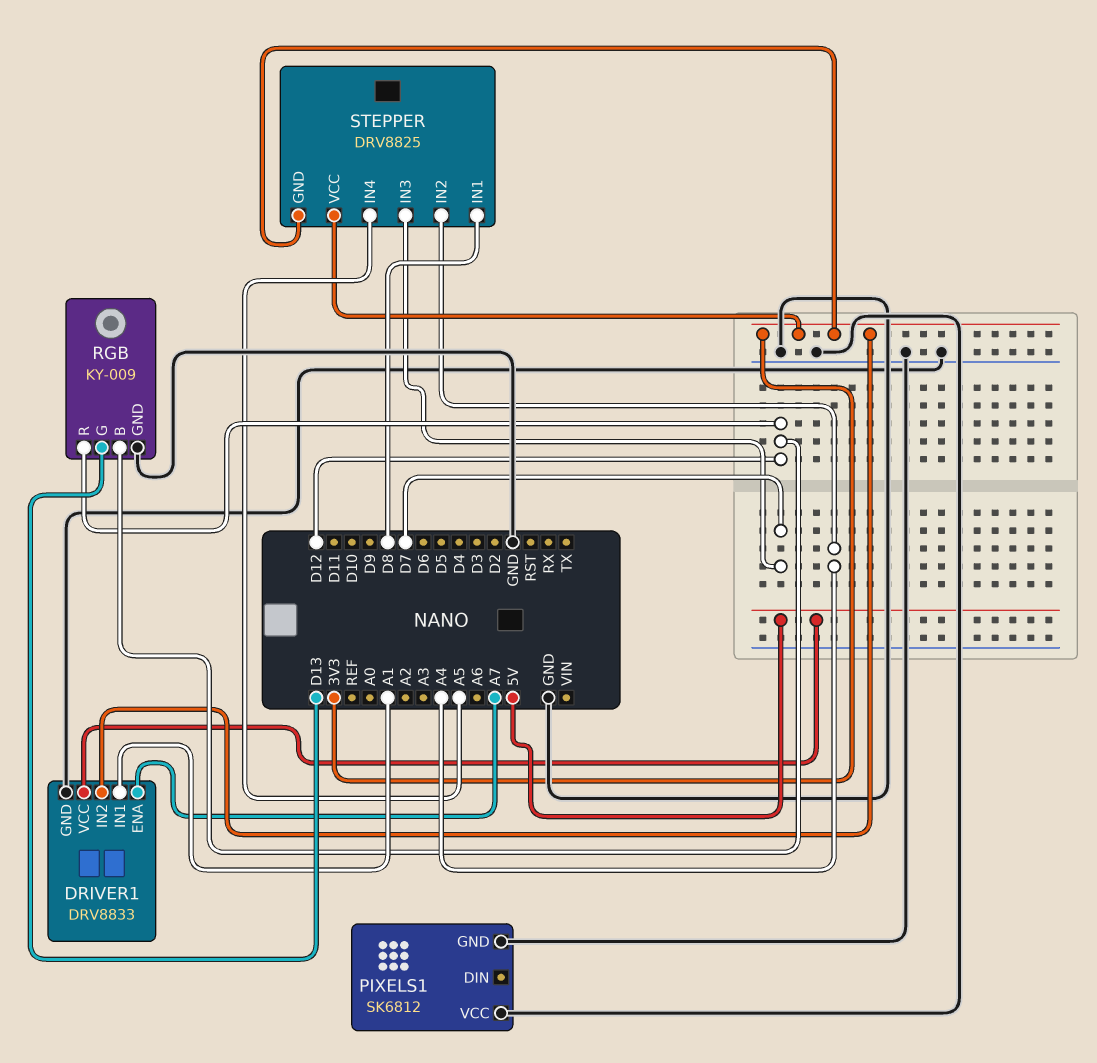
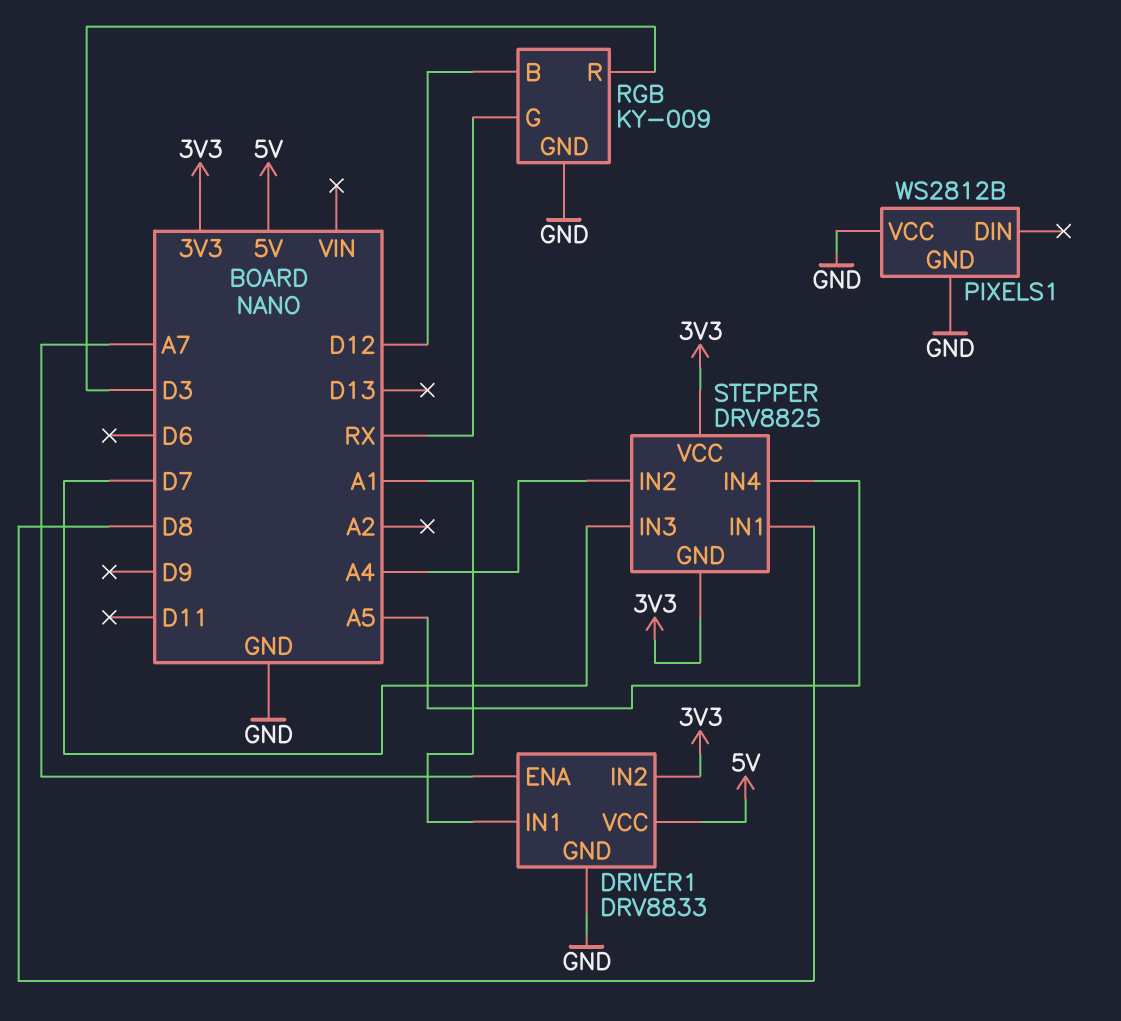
PIXELS1: SK6812 -> WS2812B
RGB pin G: D13 -> RX
RGB pin R: D12 -> D3

